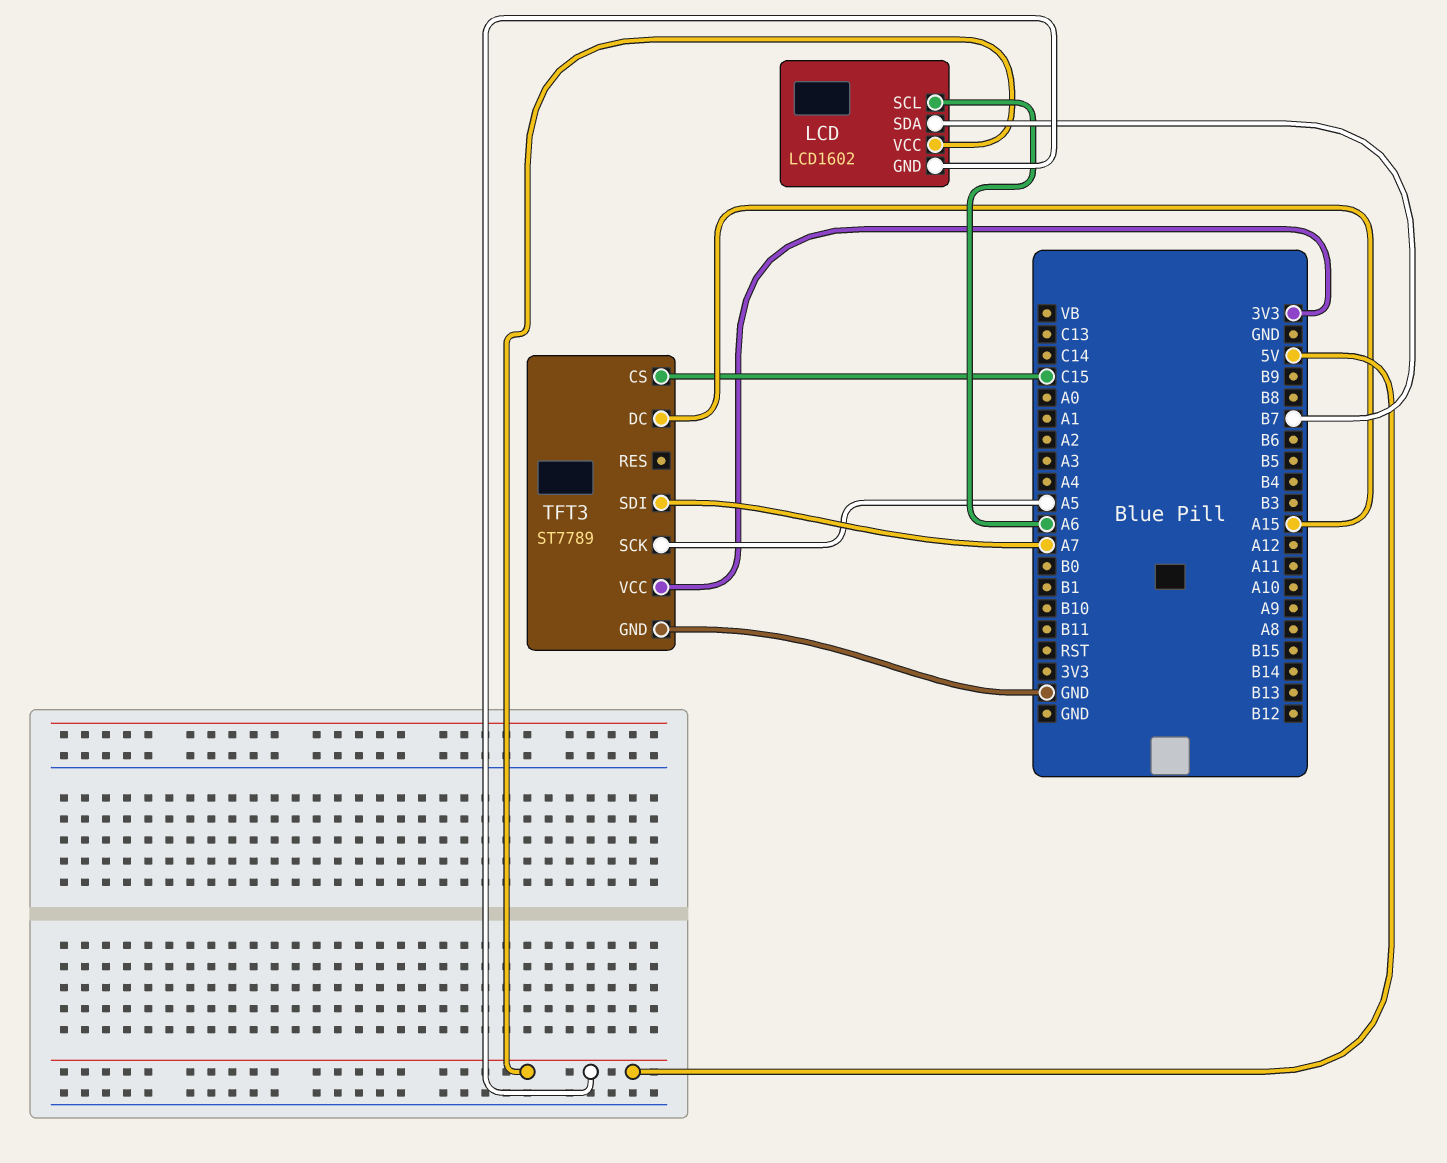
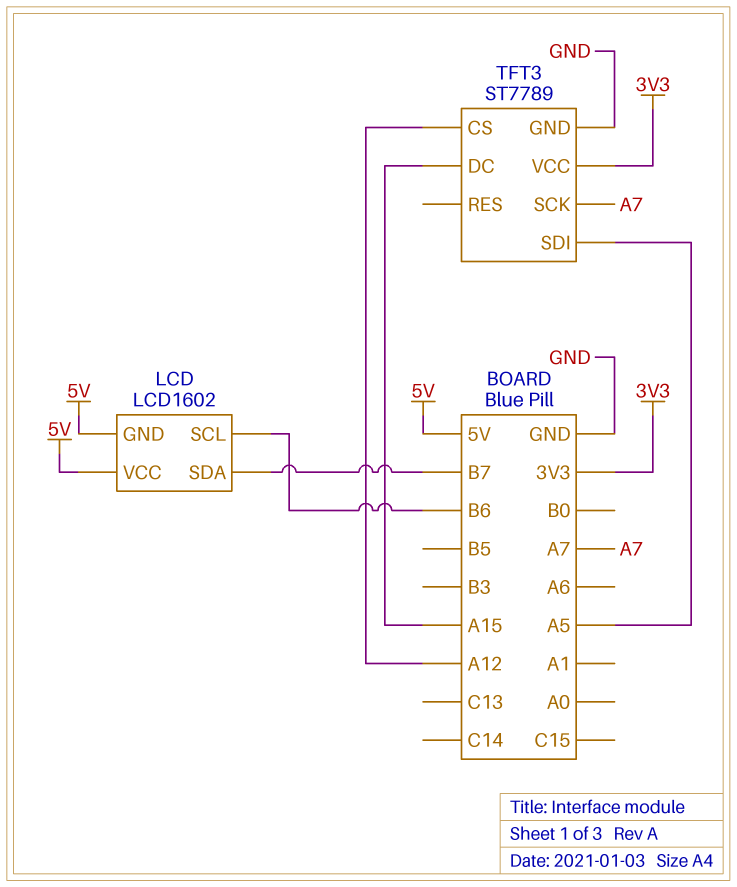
LCD pin SCL: A6 -> B6
TFT3 pin CS: C15 -> A12
TFT3 pin SCK: A5 -> A7
TFT3 pin SDI: A7 -> A5

